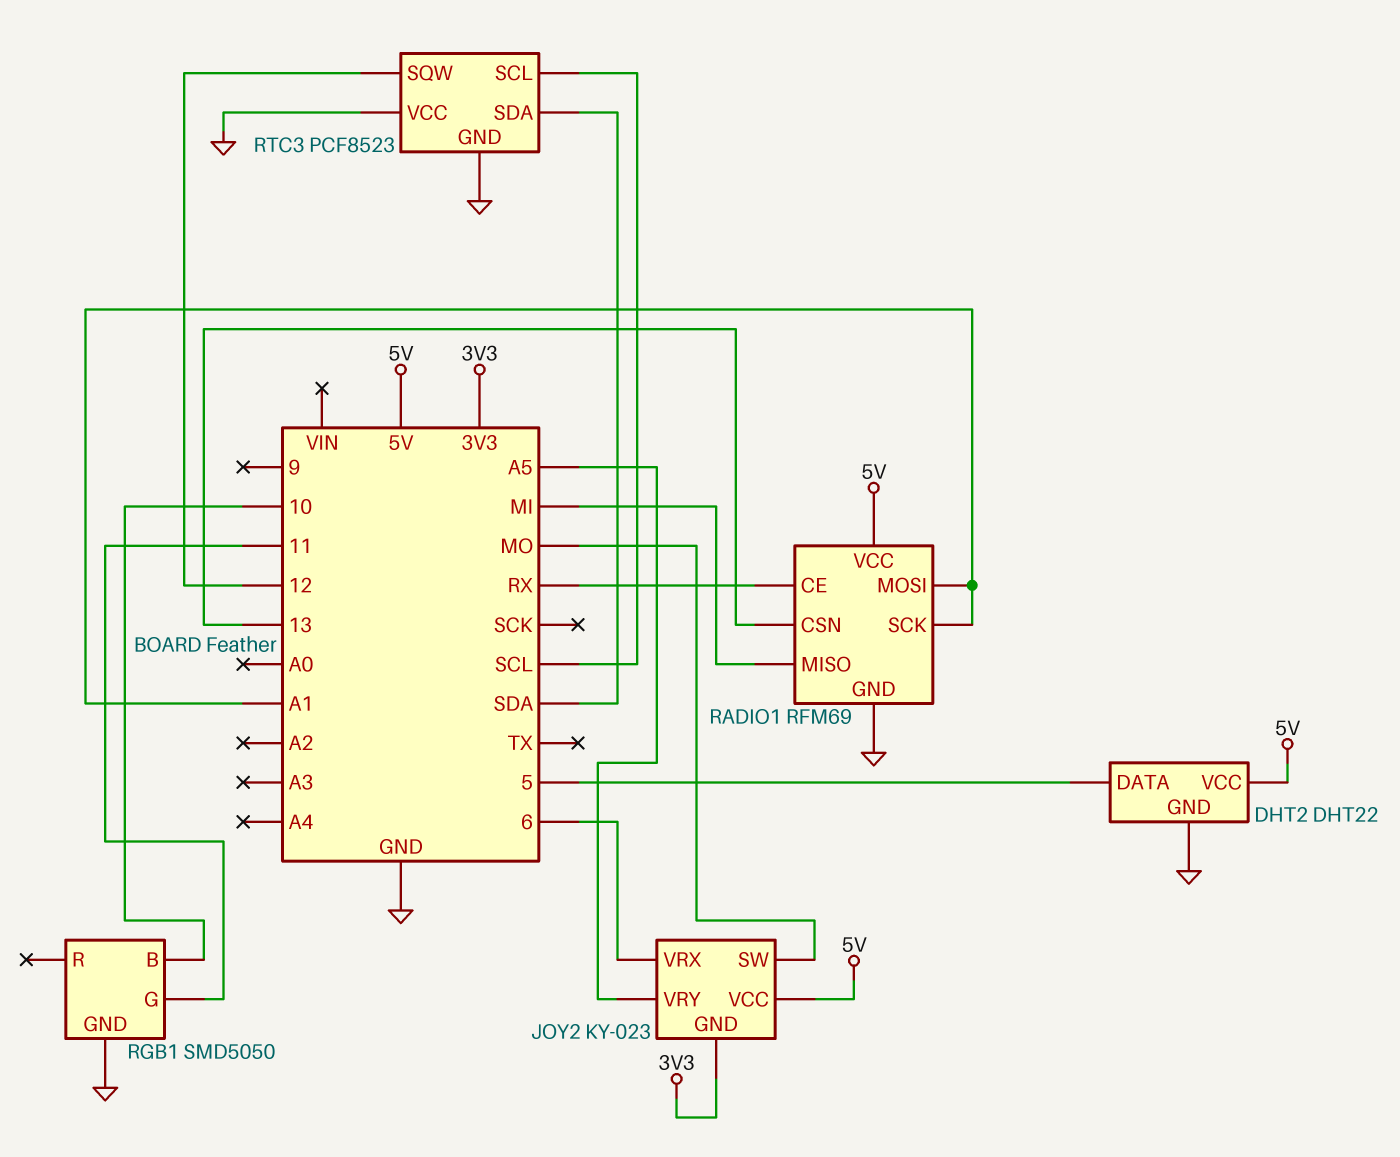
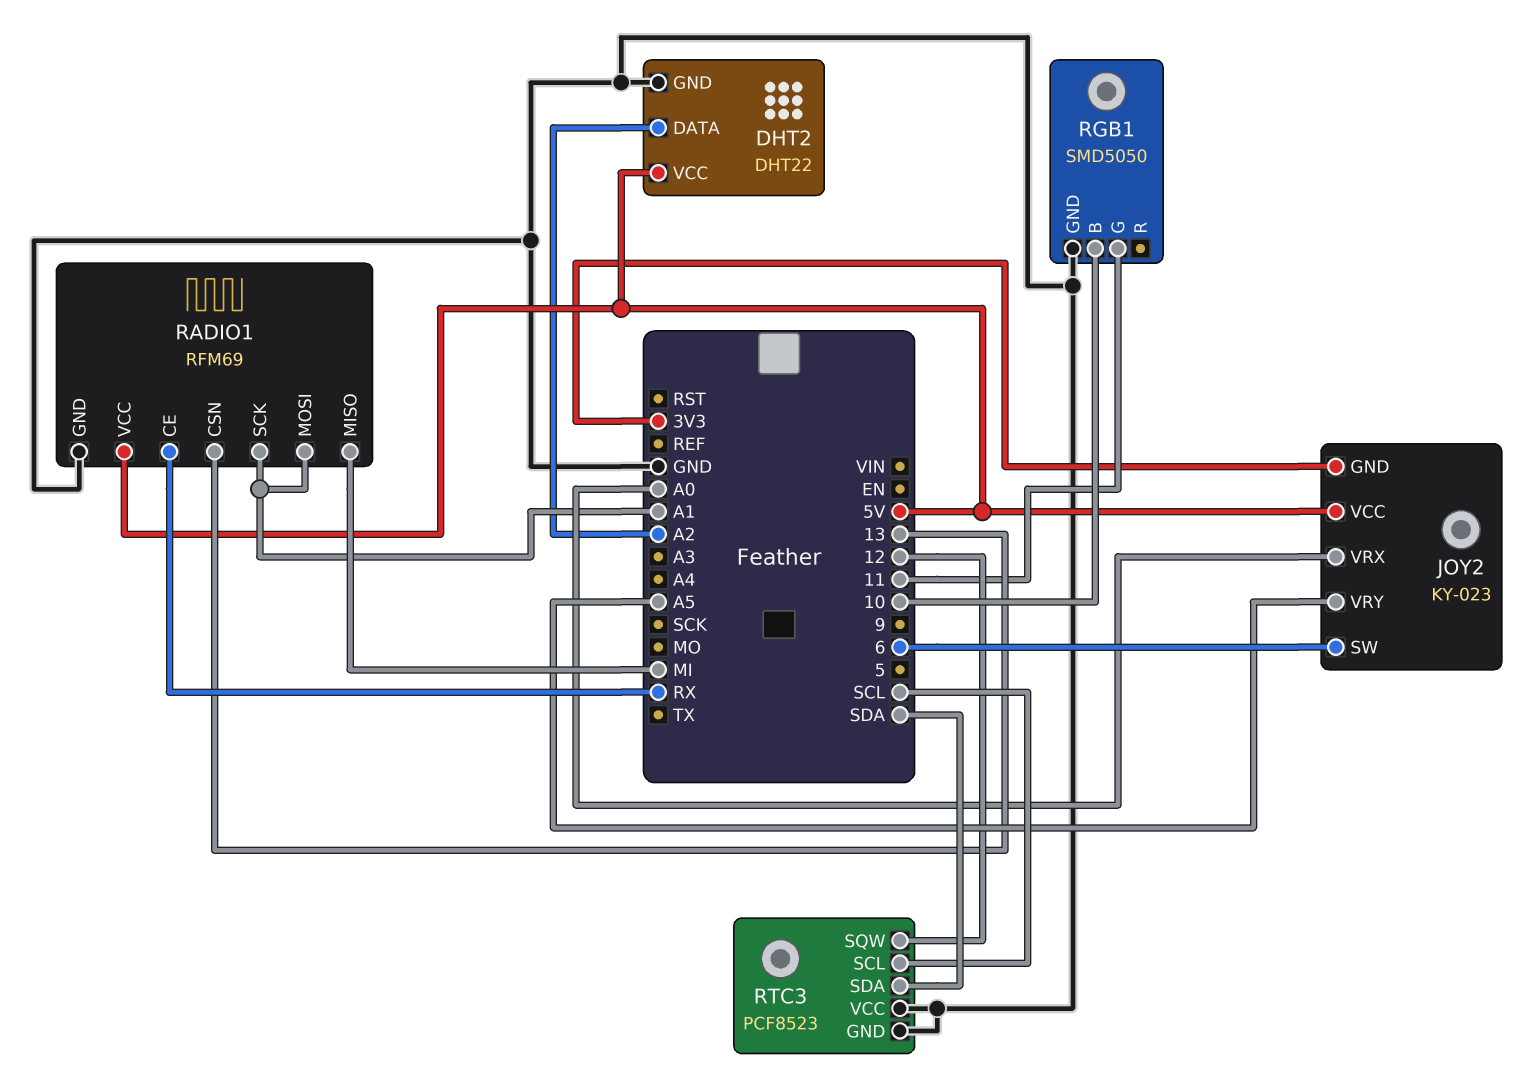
DHT2 pin DATA: 5 -> A2
JOY2 pin SW: MO -> 6
JOY2 pin VRX: 6 -> A0

